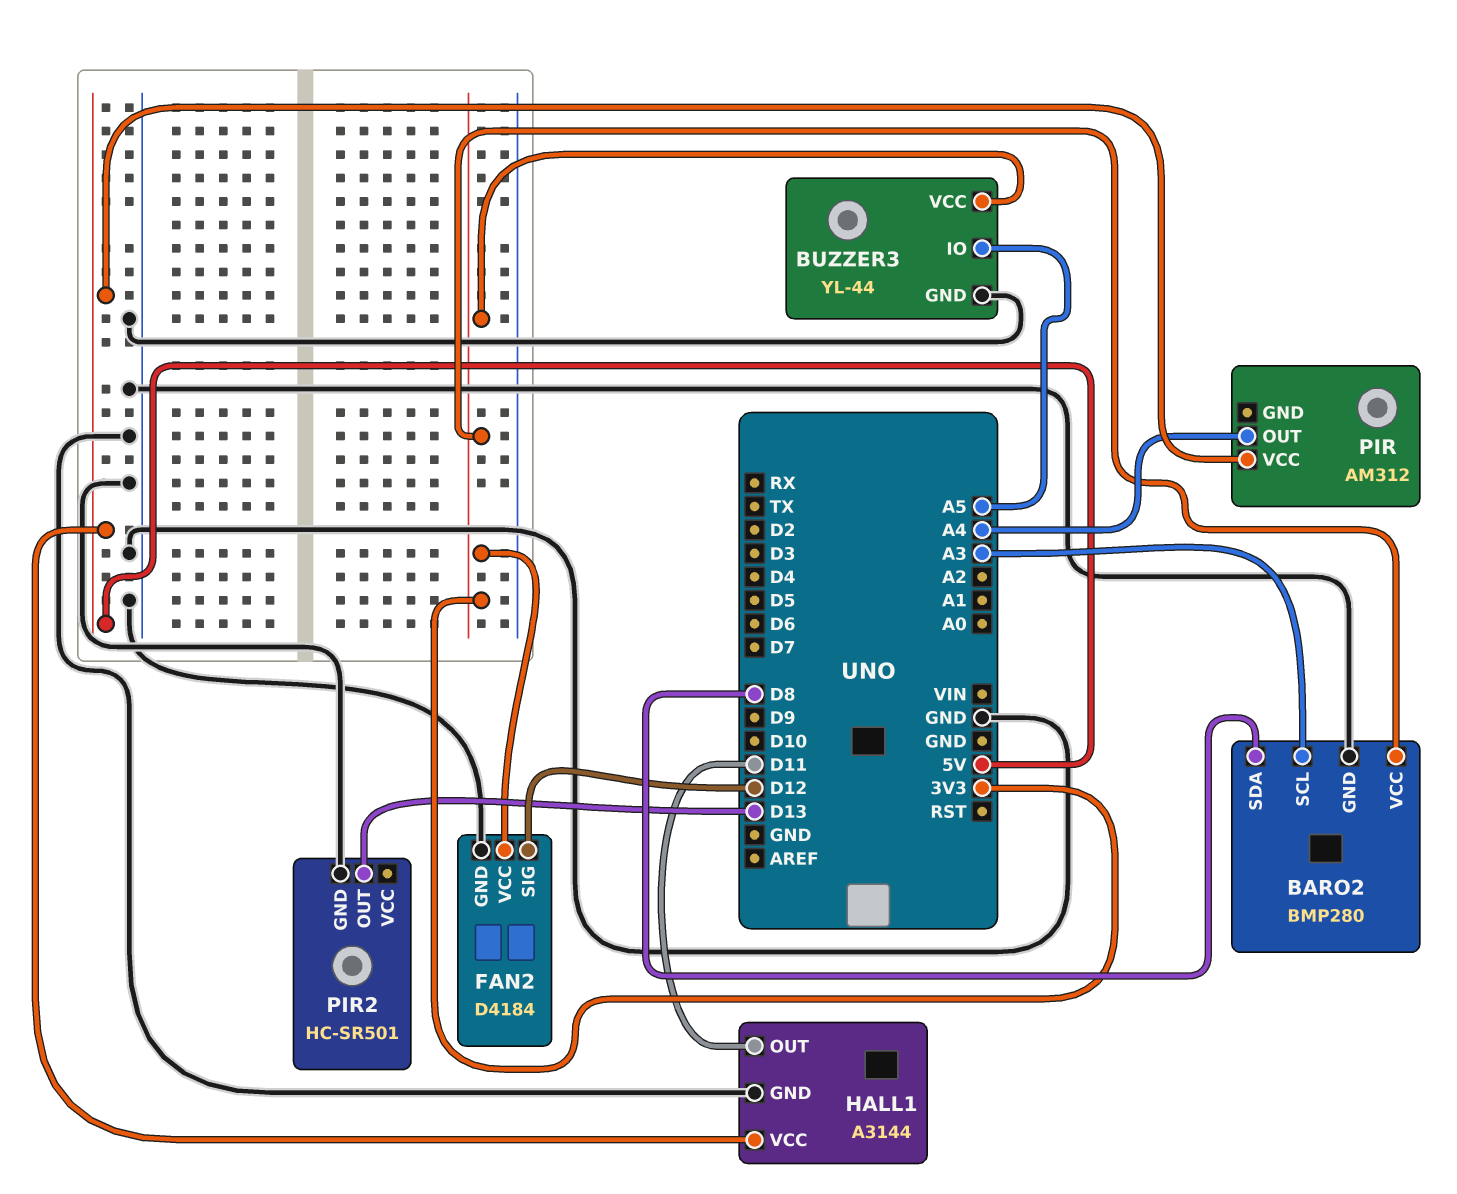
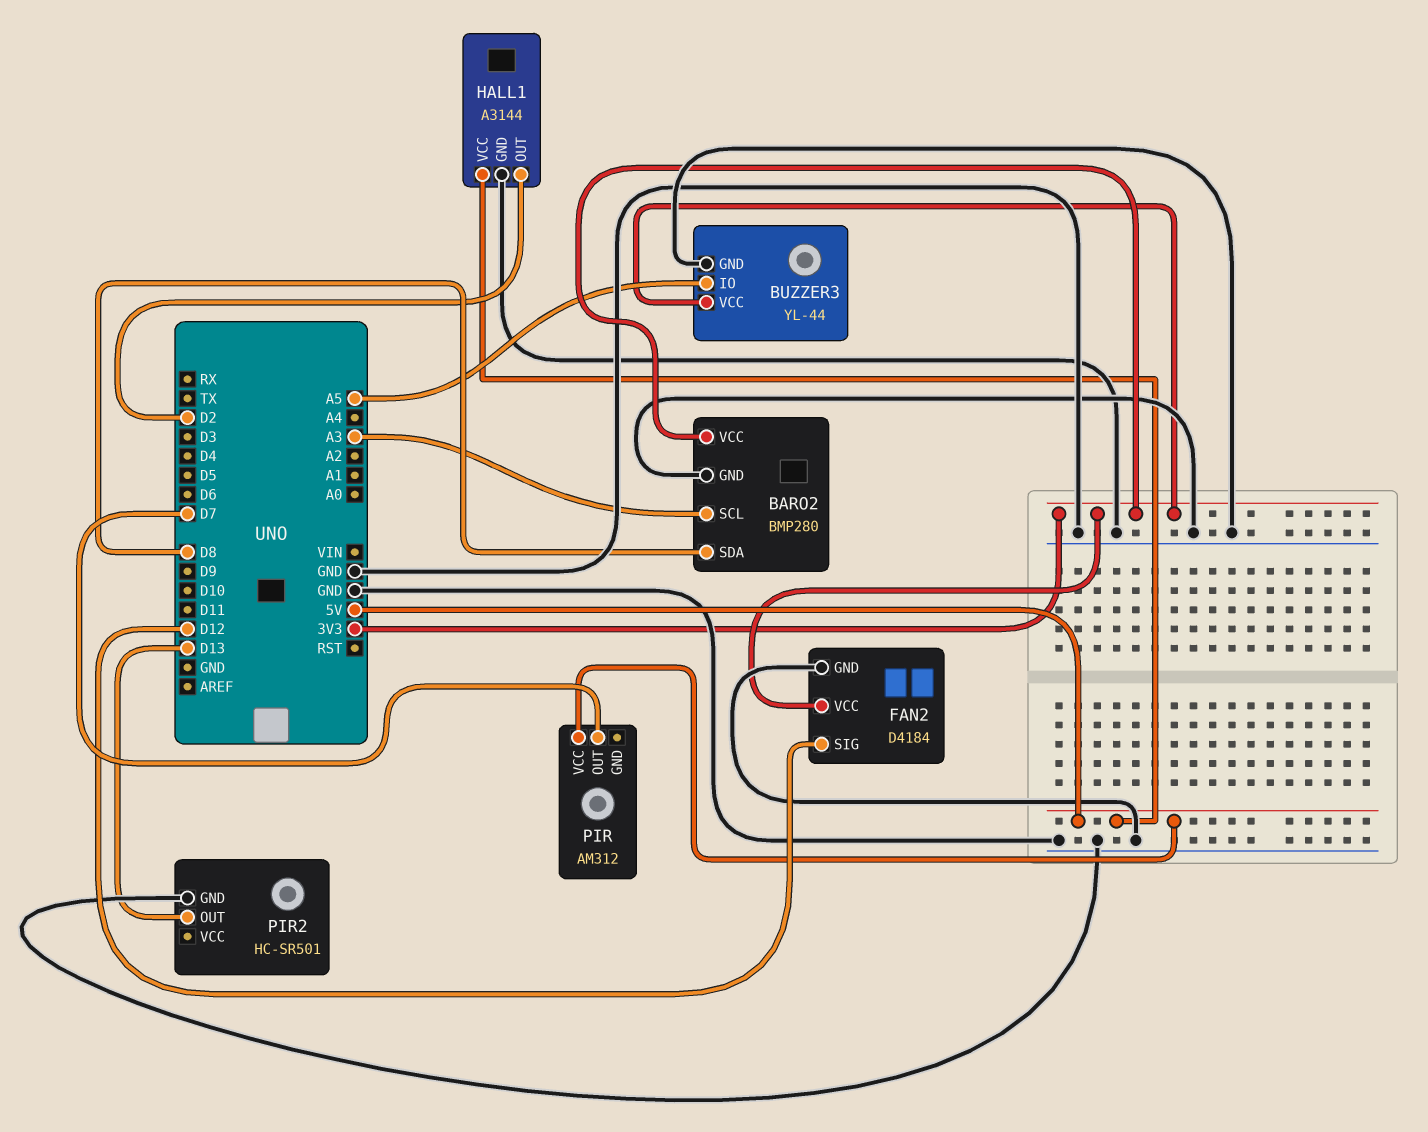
HALL1 pin OUT: D11 -> D2
PIR pin OUT: A4 -> D7

